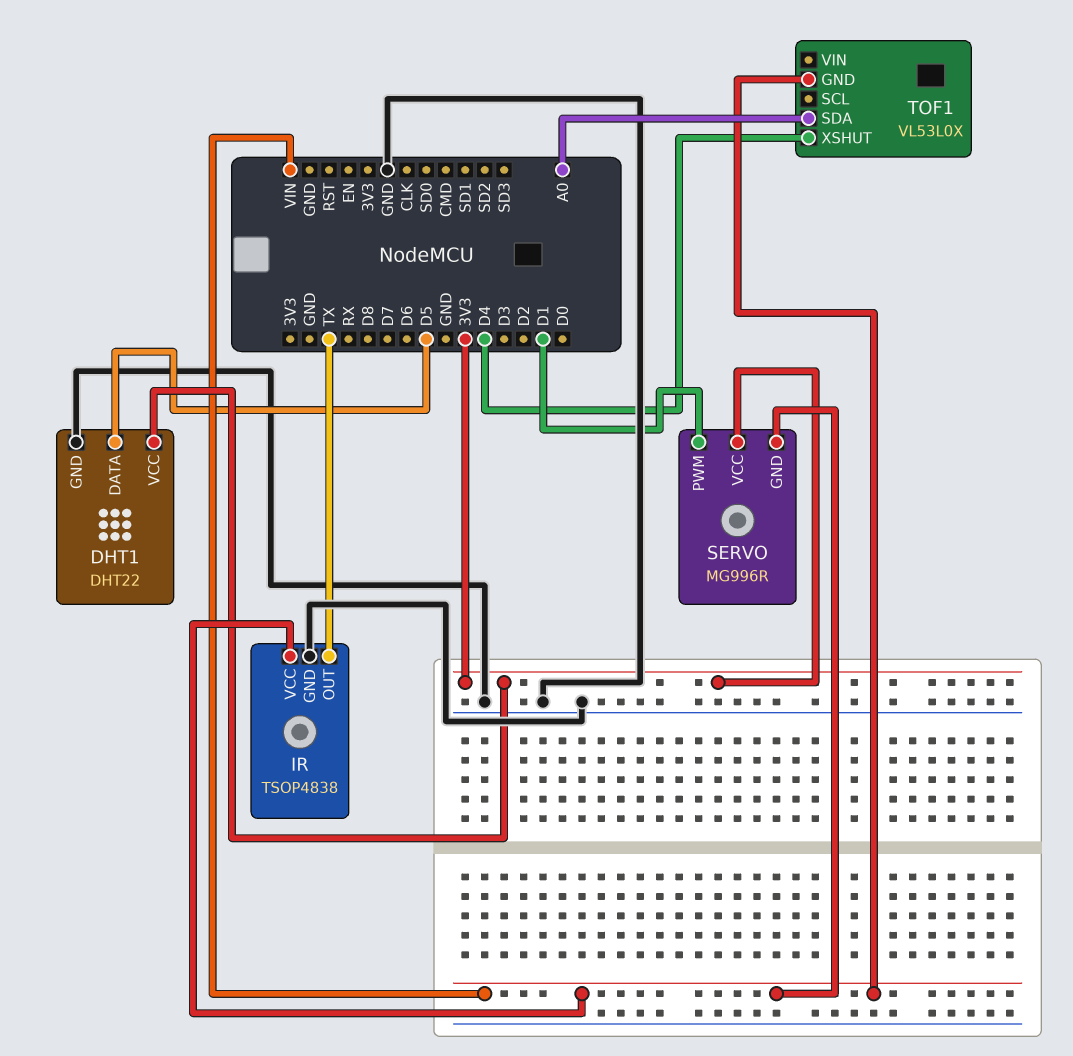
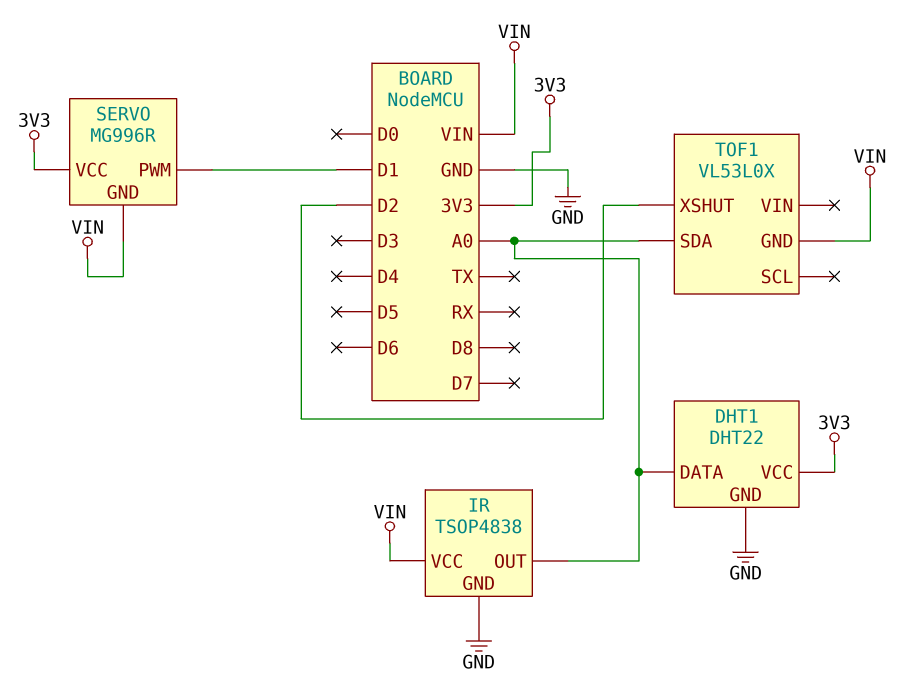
DHT1 pin DATA: D5 -> A0
IR pin OUT: TX -> A0
TOF1 pin XSHUT: D4 -> D2

